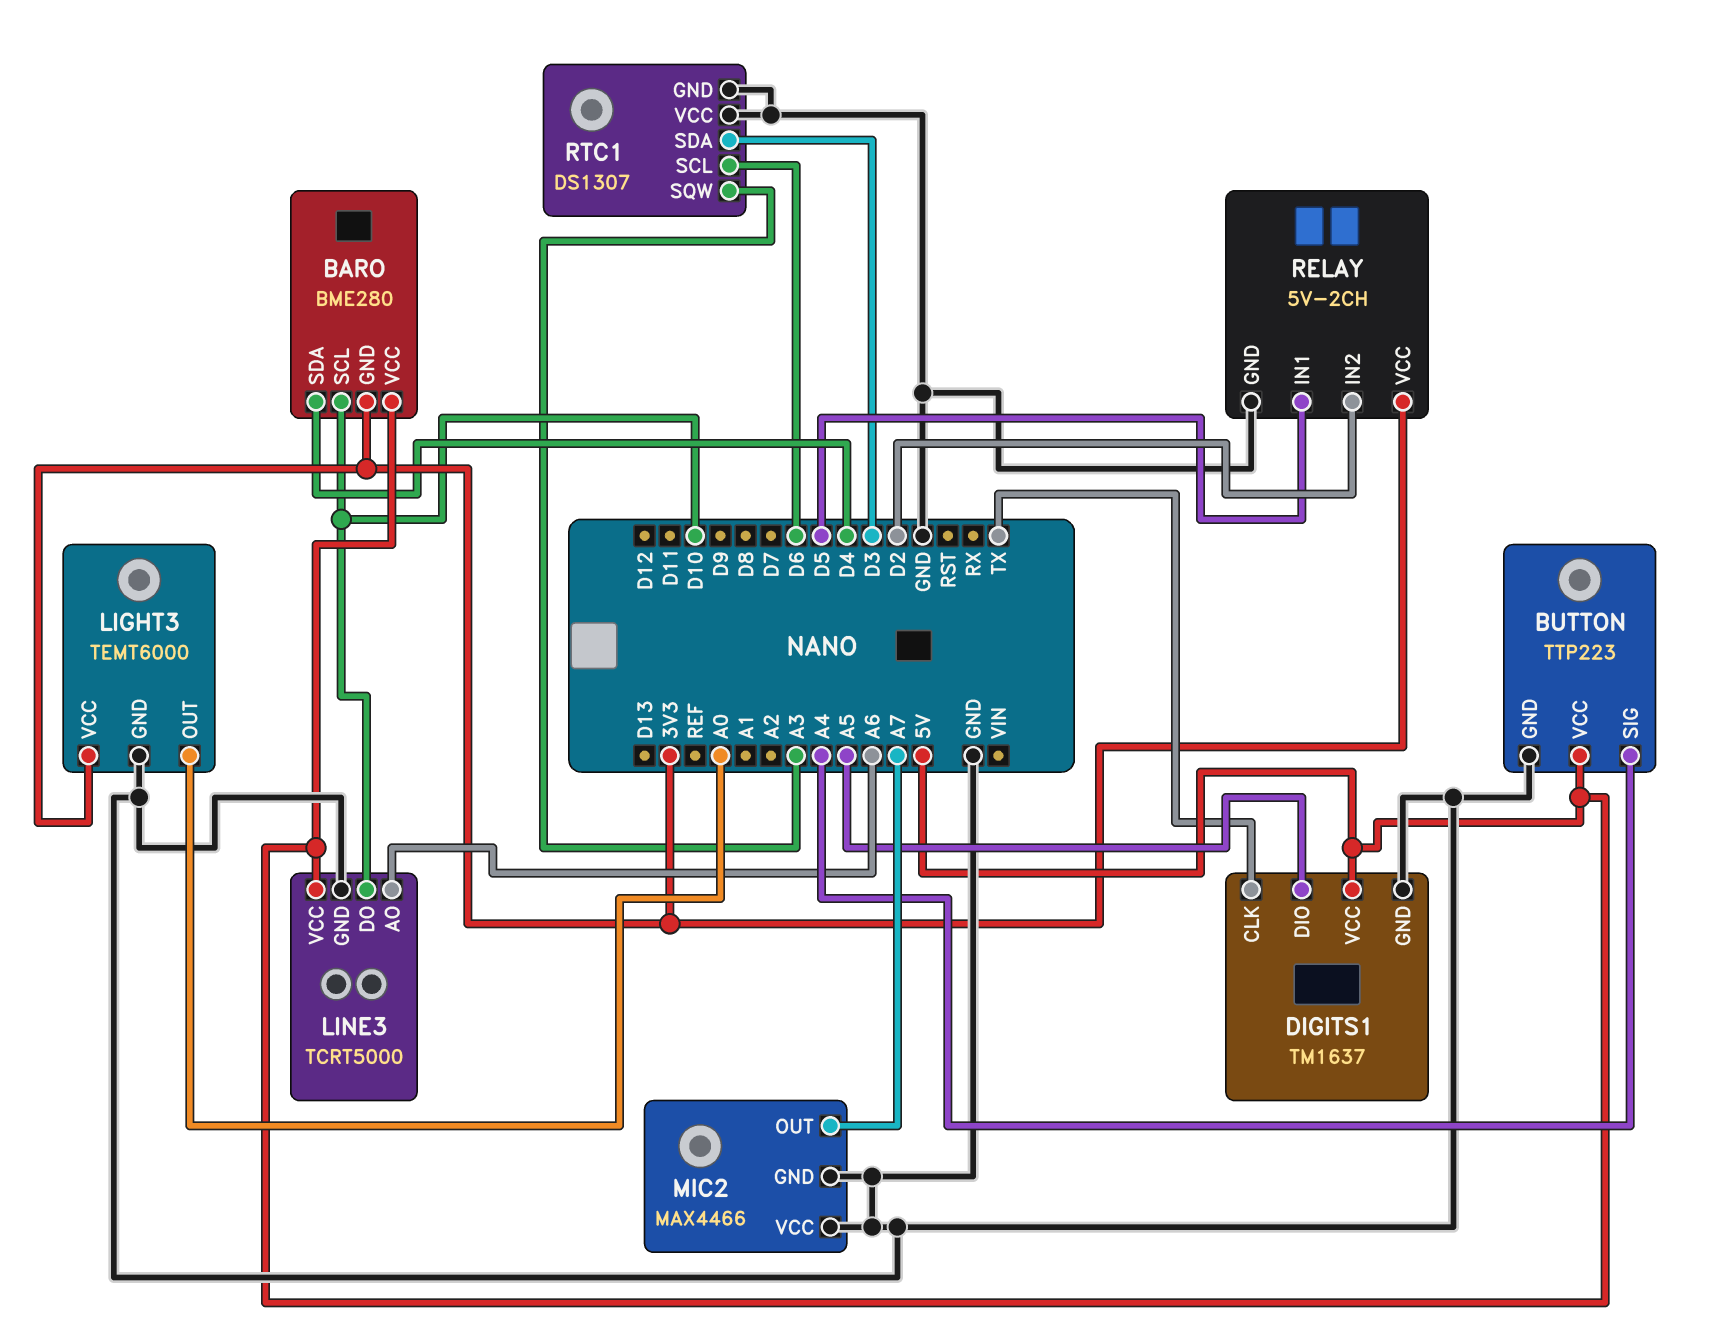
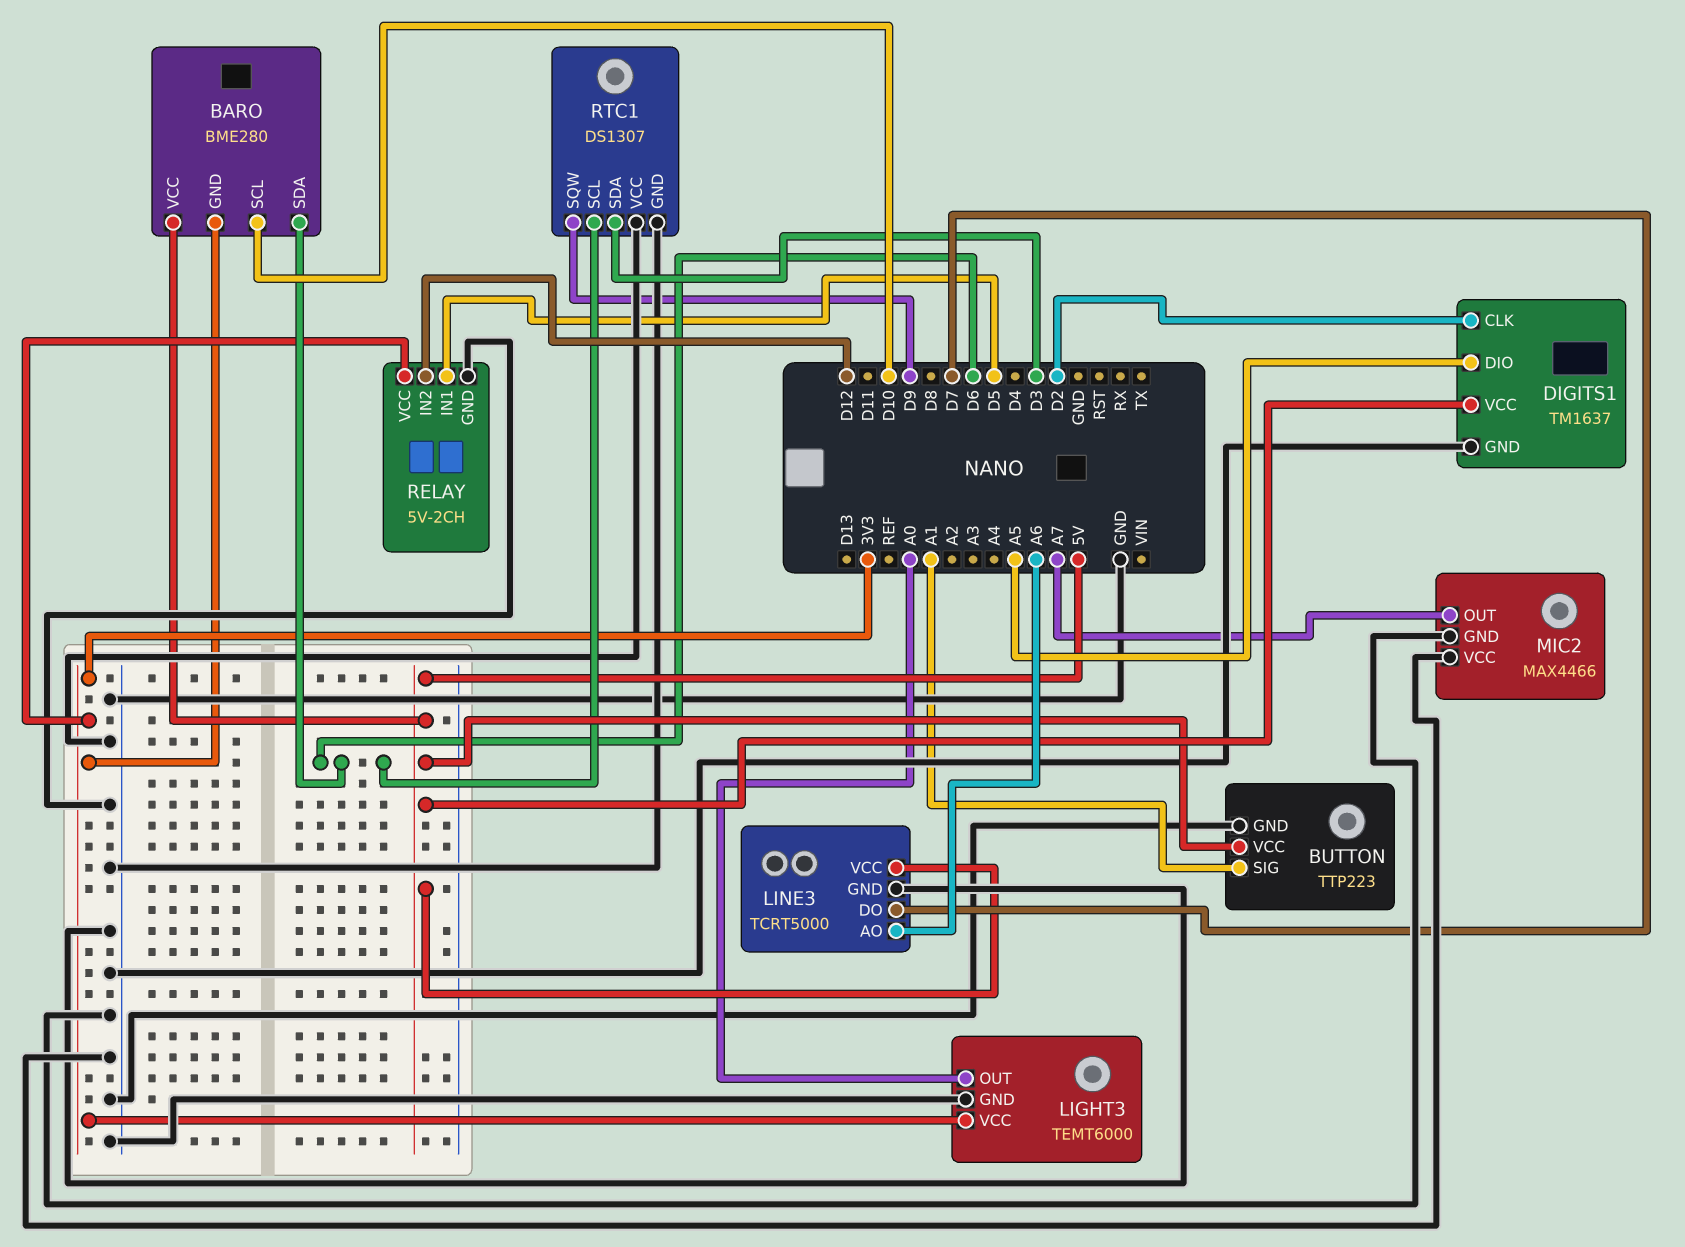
BARO pin SDA: D4 -> D6
BUTTON pin SIG: A4 -> A1
DIGITS1 pin CLK: TX -> D2
LINE3 pin DO: D10 -> D7
RELAY pin IN2: D2 -> D12
RTC1 pin SQW: A3 -> D9

